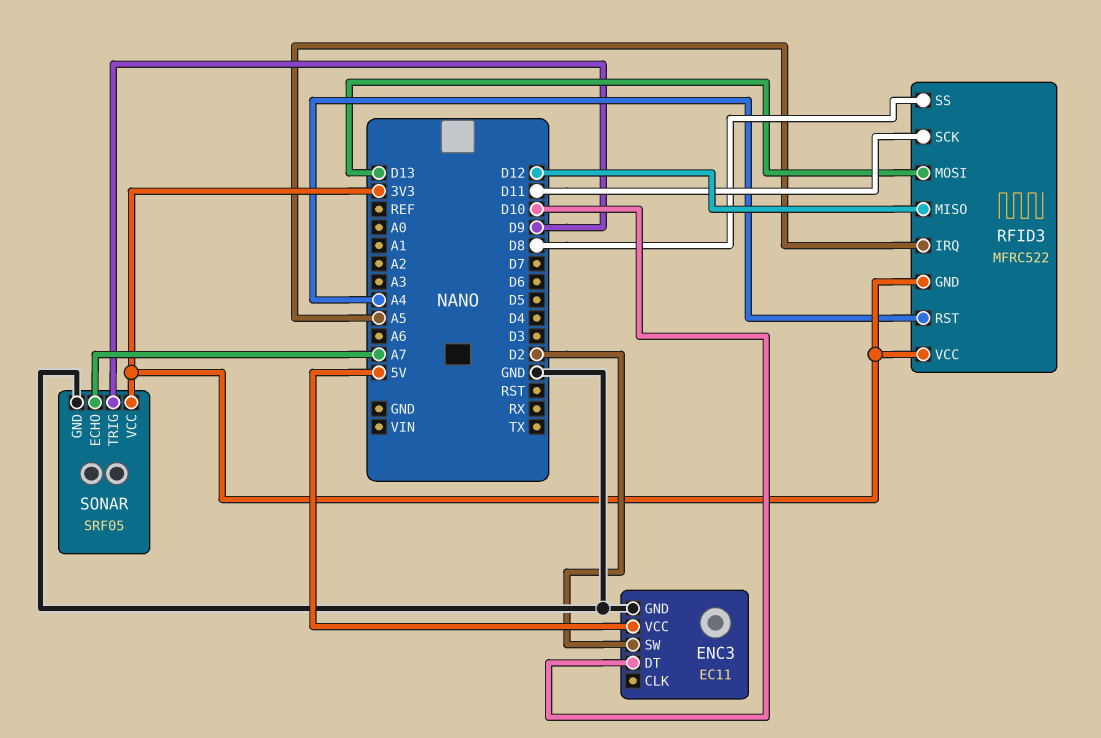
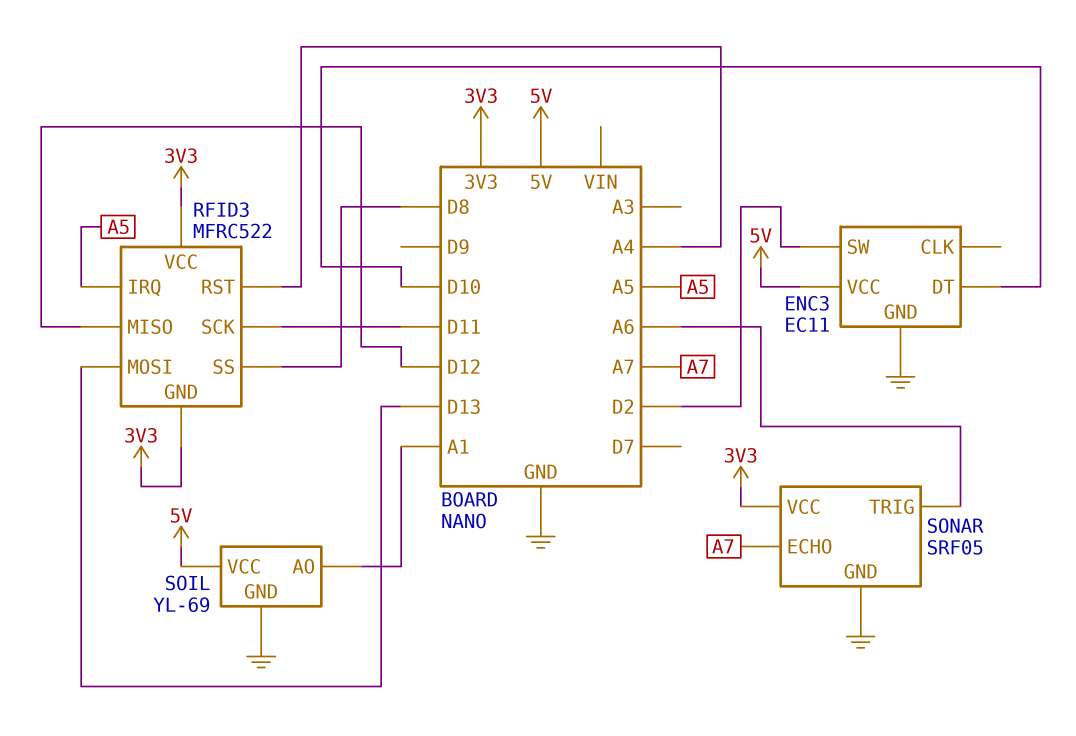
SOIL: none -> YL-69
SOIL pin AO: none -> A1
SOIL pin GND: none -> GND
SOIL pin VCC: none -> 5V
SONAR pin TRIG: D9 -> A6

